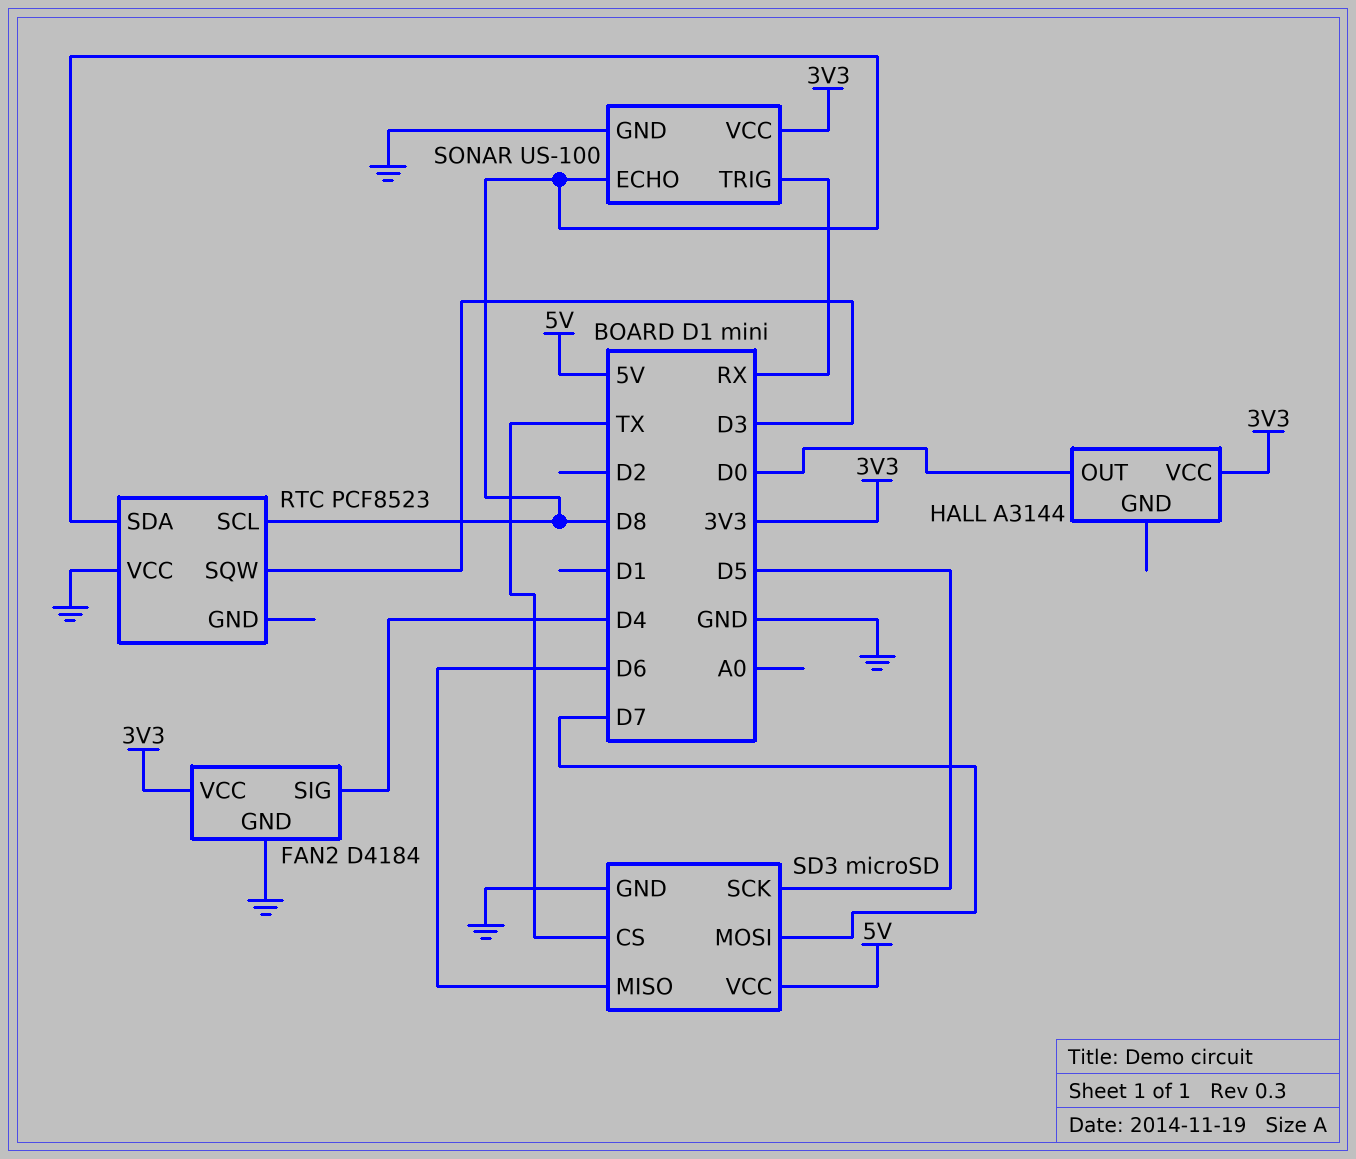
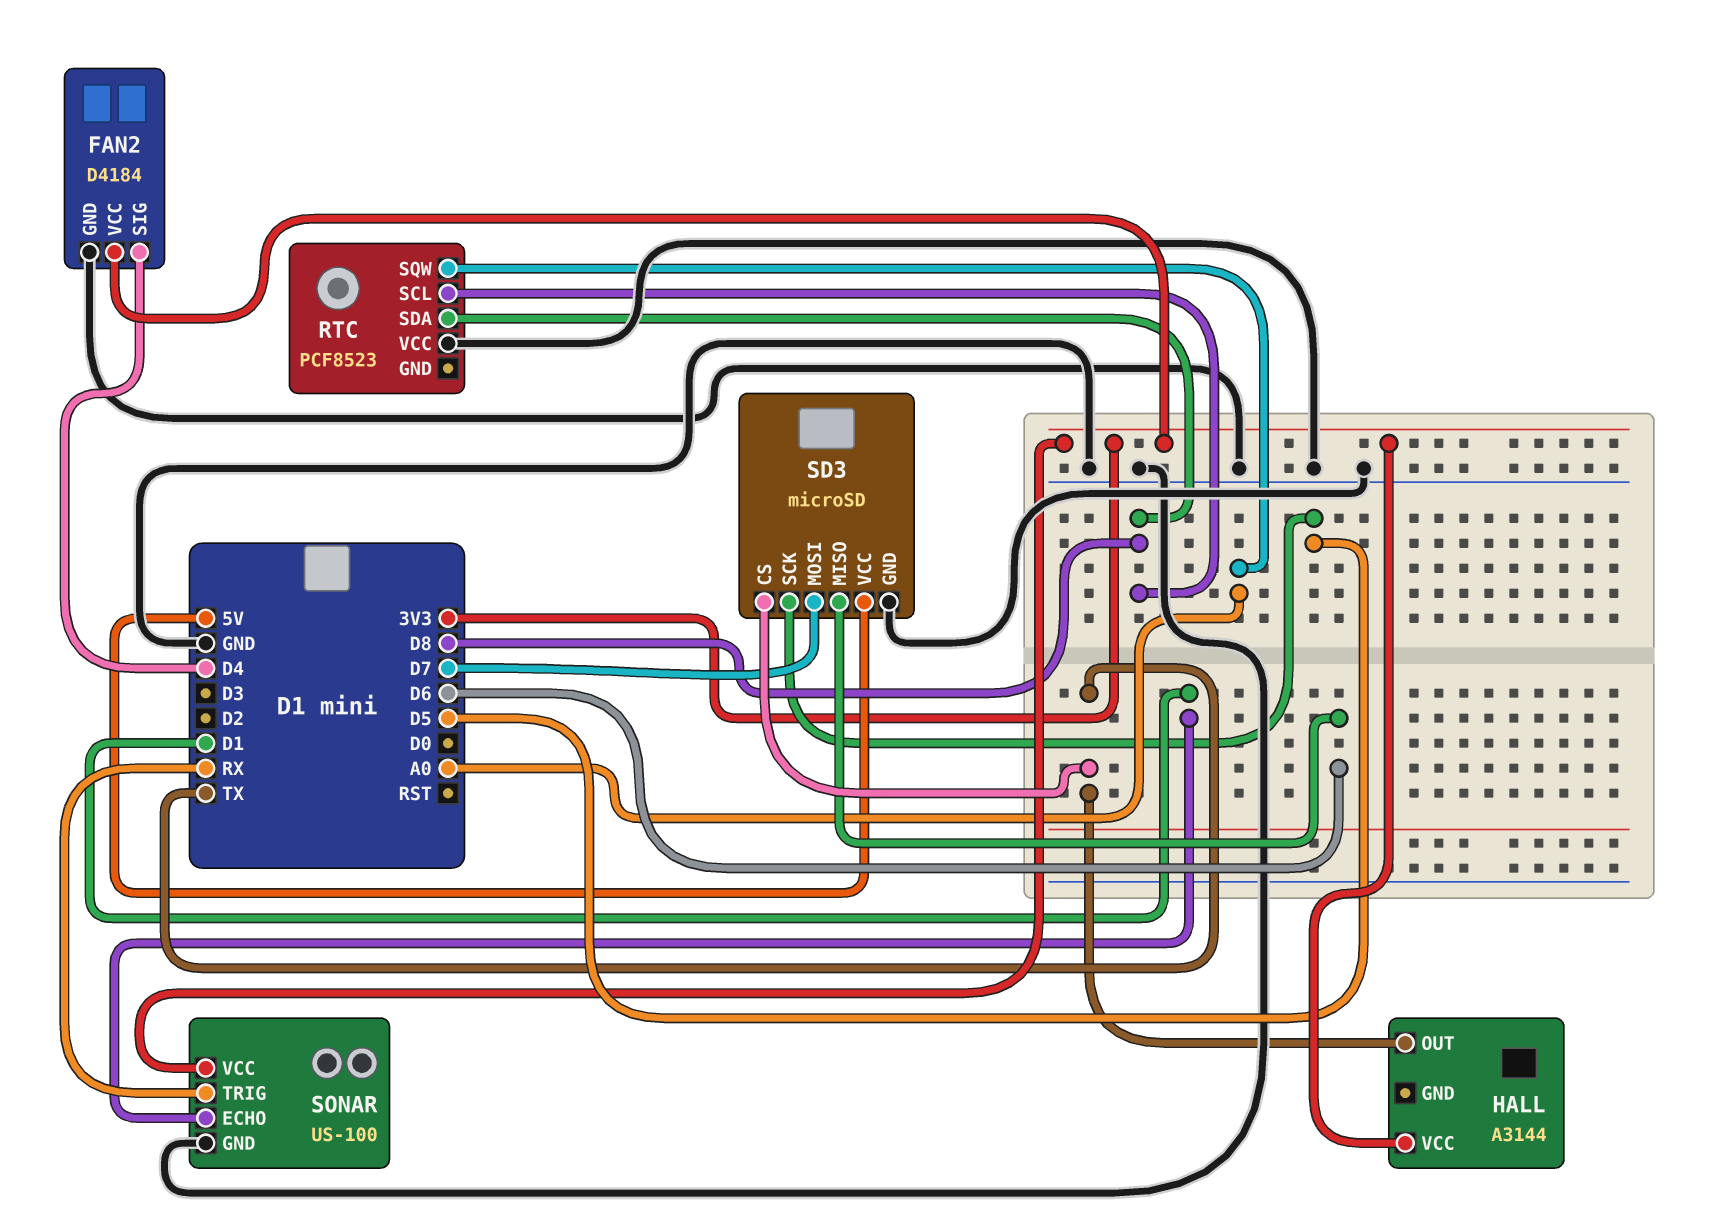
HALL pin OUT: D0 -> TX
RTC pin SQW: D3 -> A0
SONAR pin ECHO: D8 -> D1

